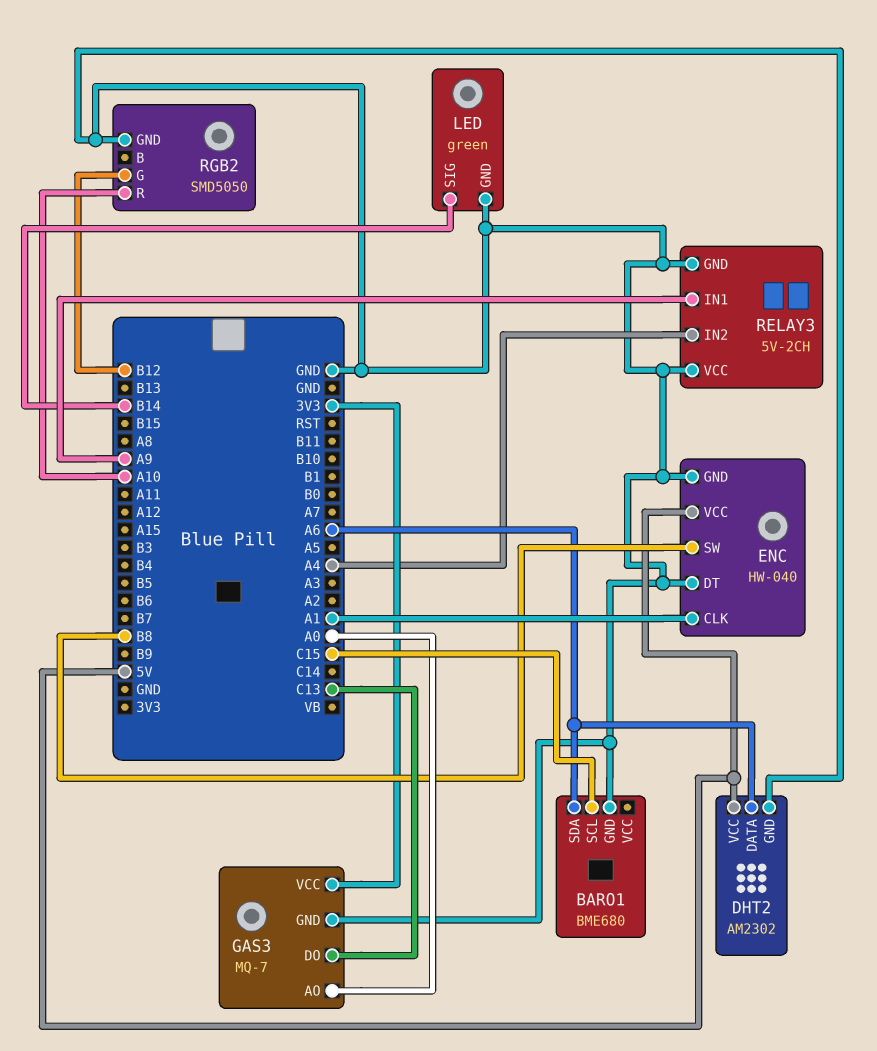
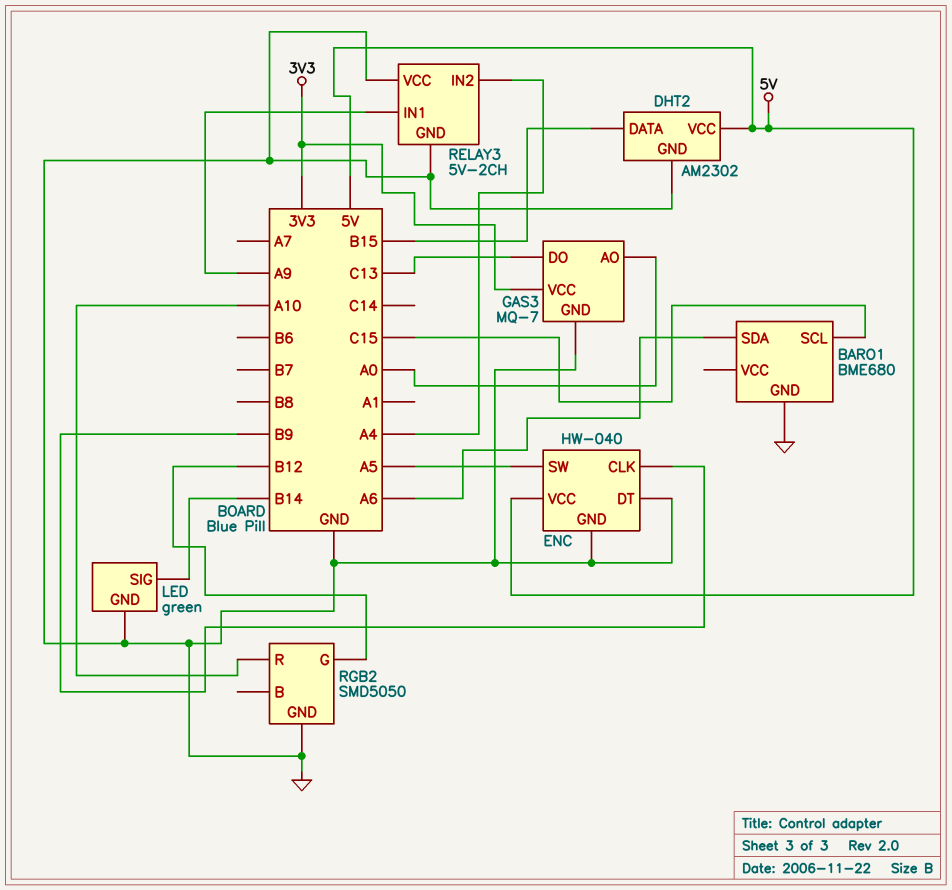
DHT2 pin DATA: A6 -> B15
ENC pin CLK: A1 -> B9
ENC pin SW: B8 -> A5

